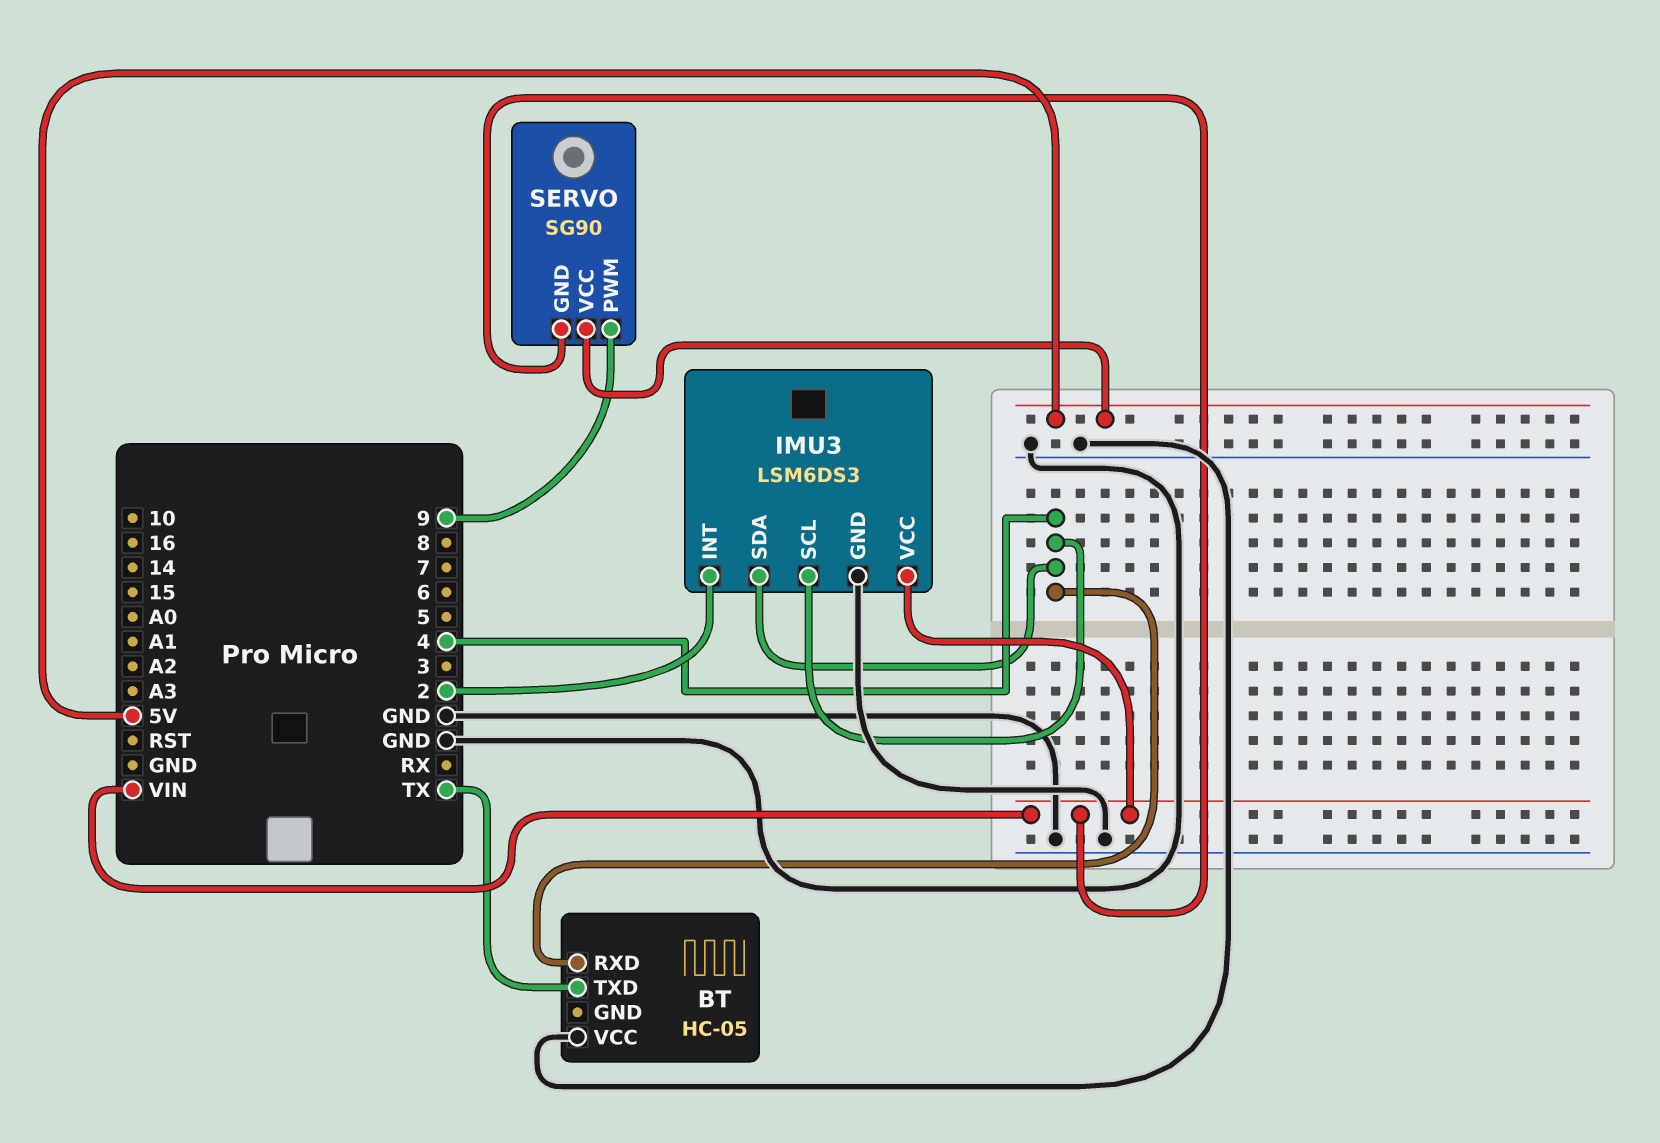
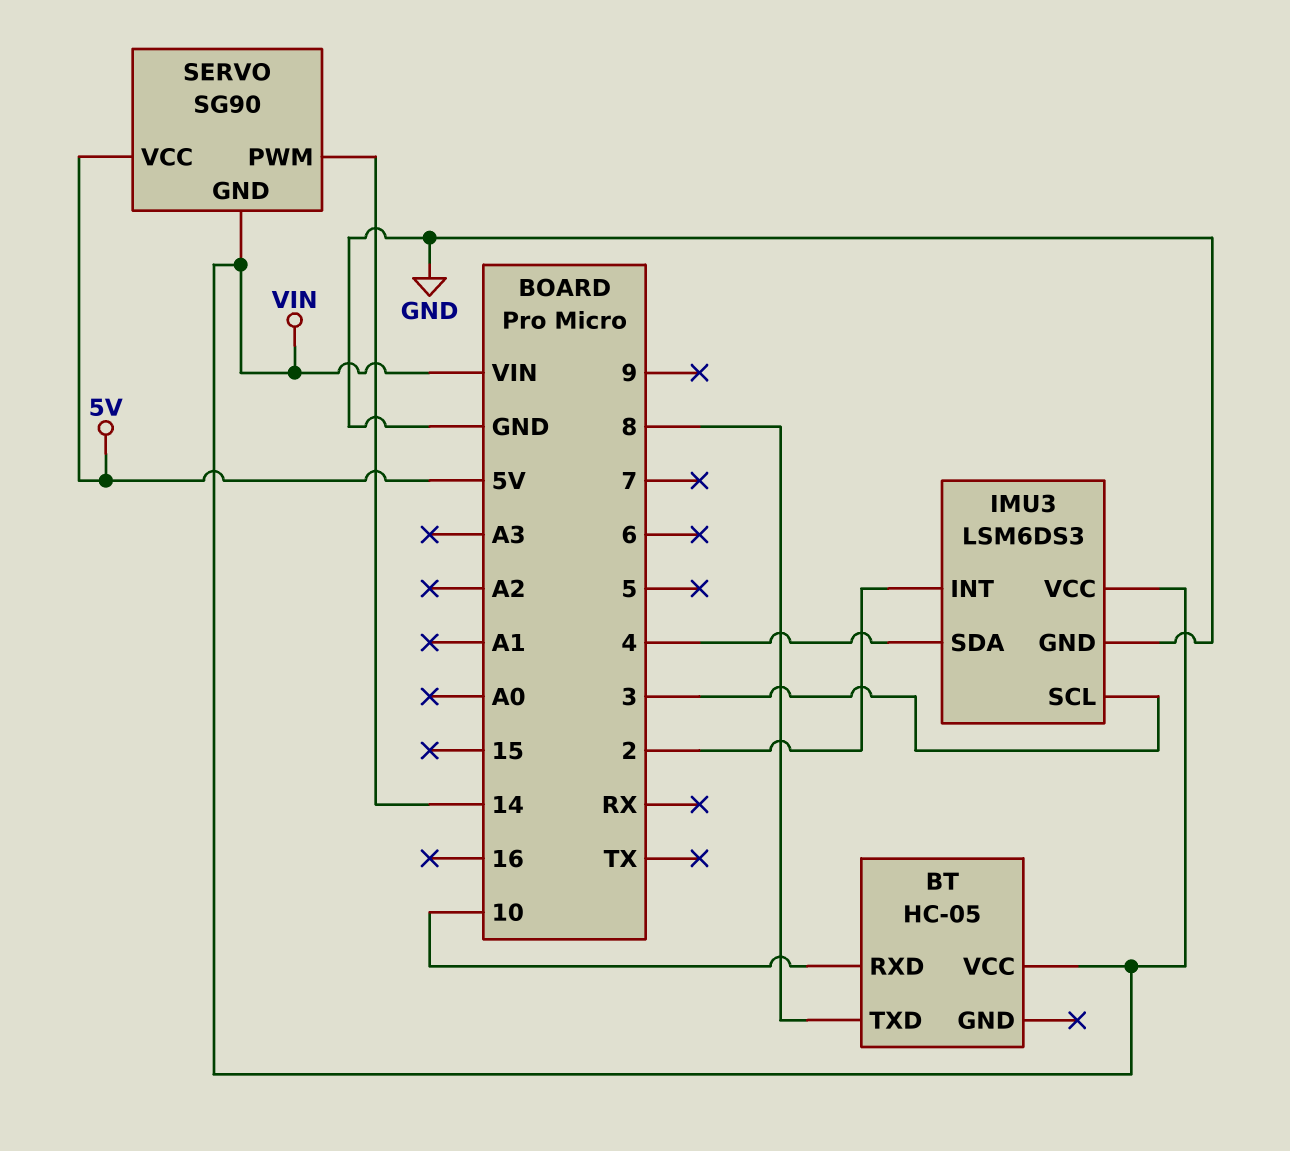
BT pin RXD: 4 -> 10
BT pin TXD: TX -> 8
BT pin VCC: GND -> VIN
IMU3 pin SCL: 4 -> 3
SERVO pin PWM: 9 -> 14

